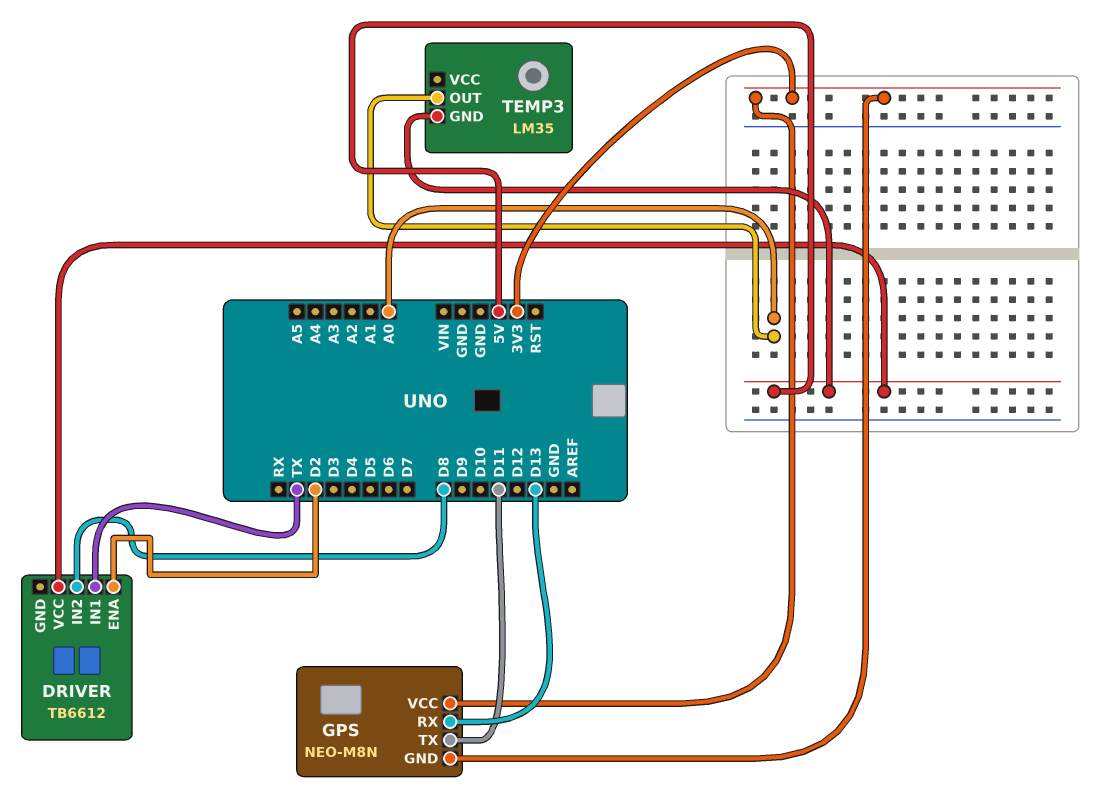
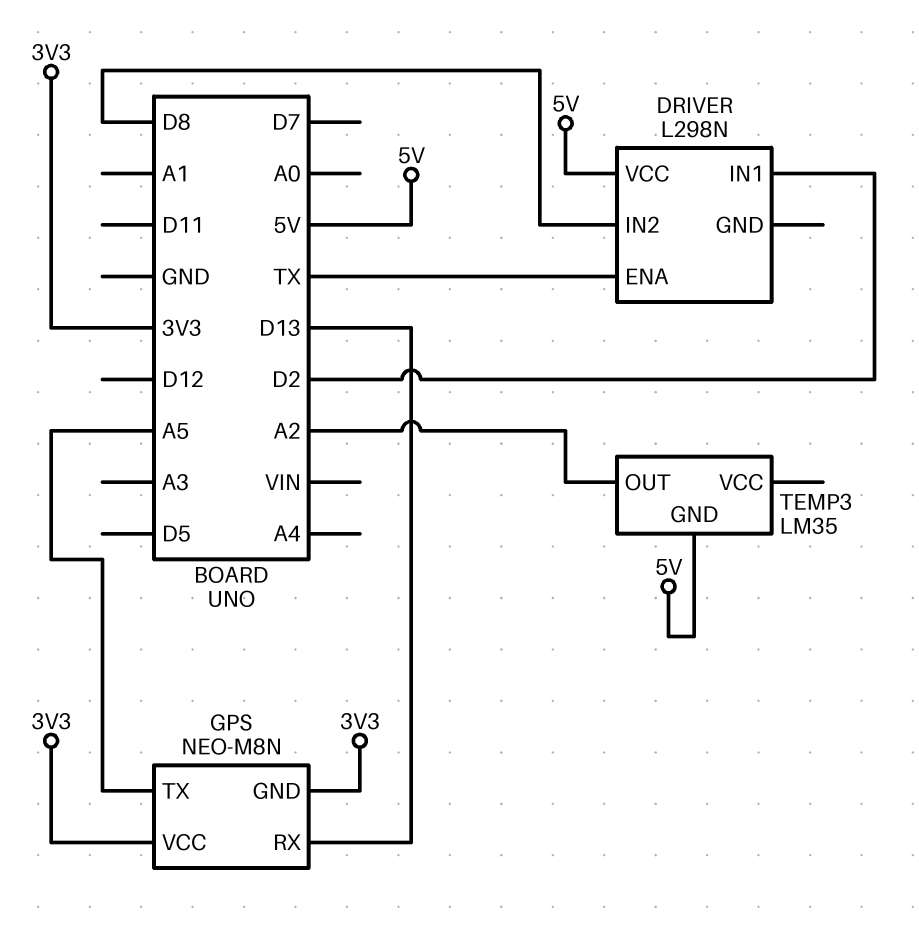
DRIVER: TB6612 -> L298N
DRIVER pin ENA: D2 -> TX
DRIVER pin IN1: TX -> D2
GPS pin TX: D11 -> A5
TEMP3 pin OUT: A0 -> A2

